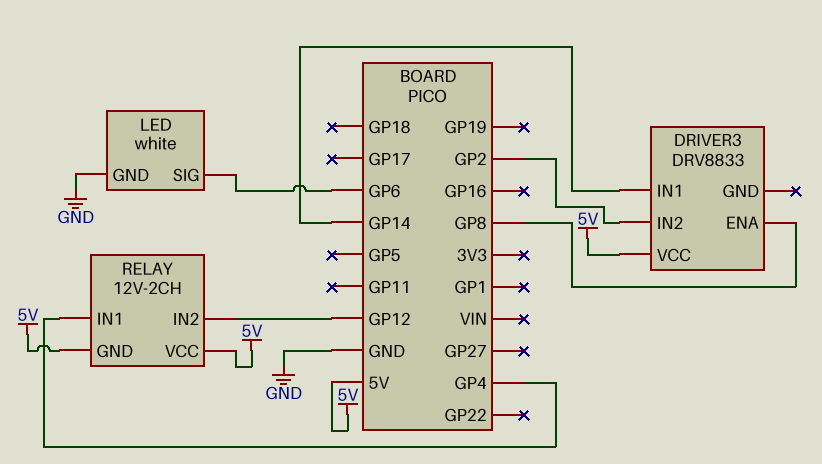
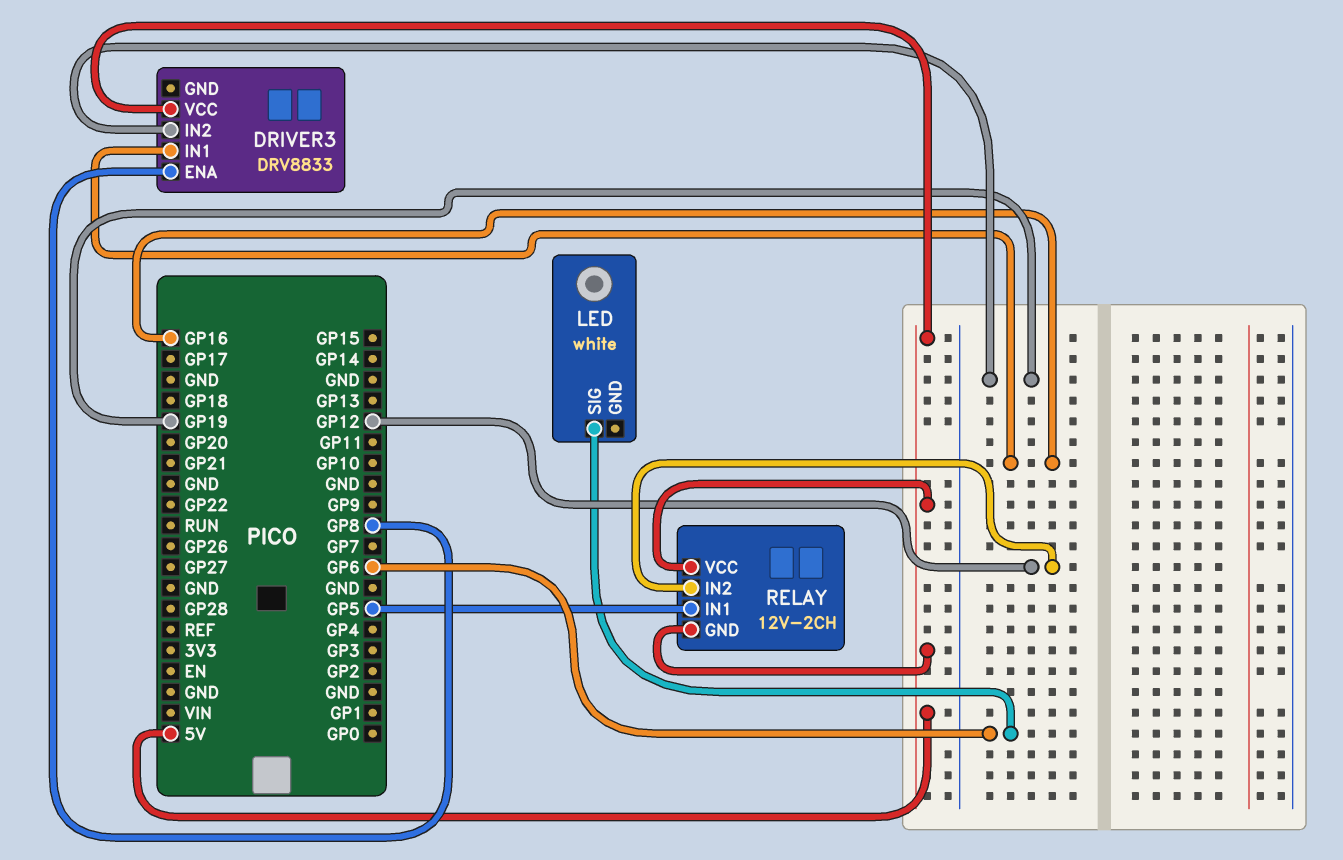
DRIVER3 pin IN1: GP14 -> GP16
DRIVER3 pin IN2: GP2 -> GP19
LED pin GND: GND -> none
RELAY pin IN1: GP4 -> GP5

